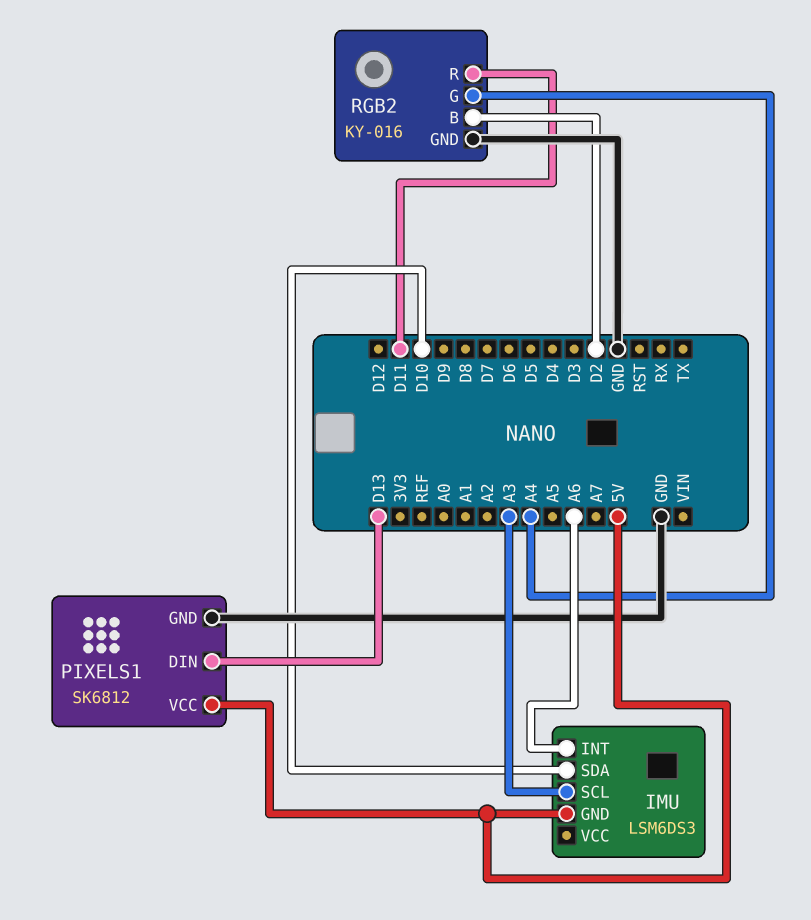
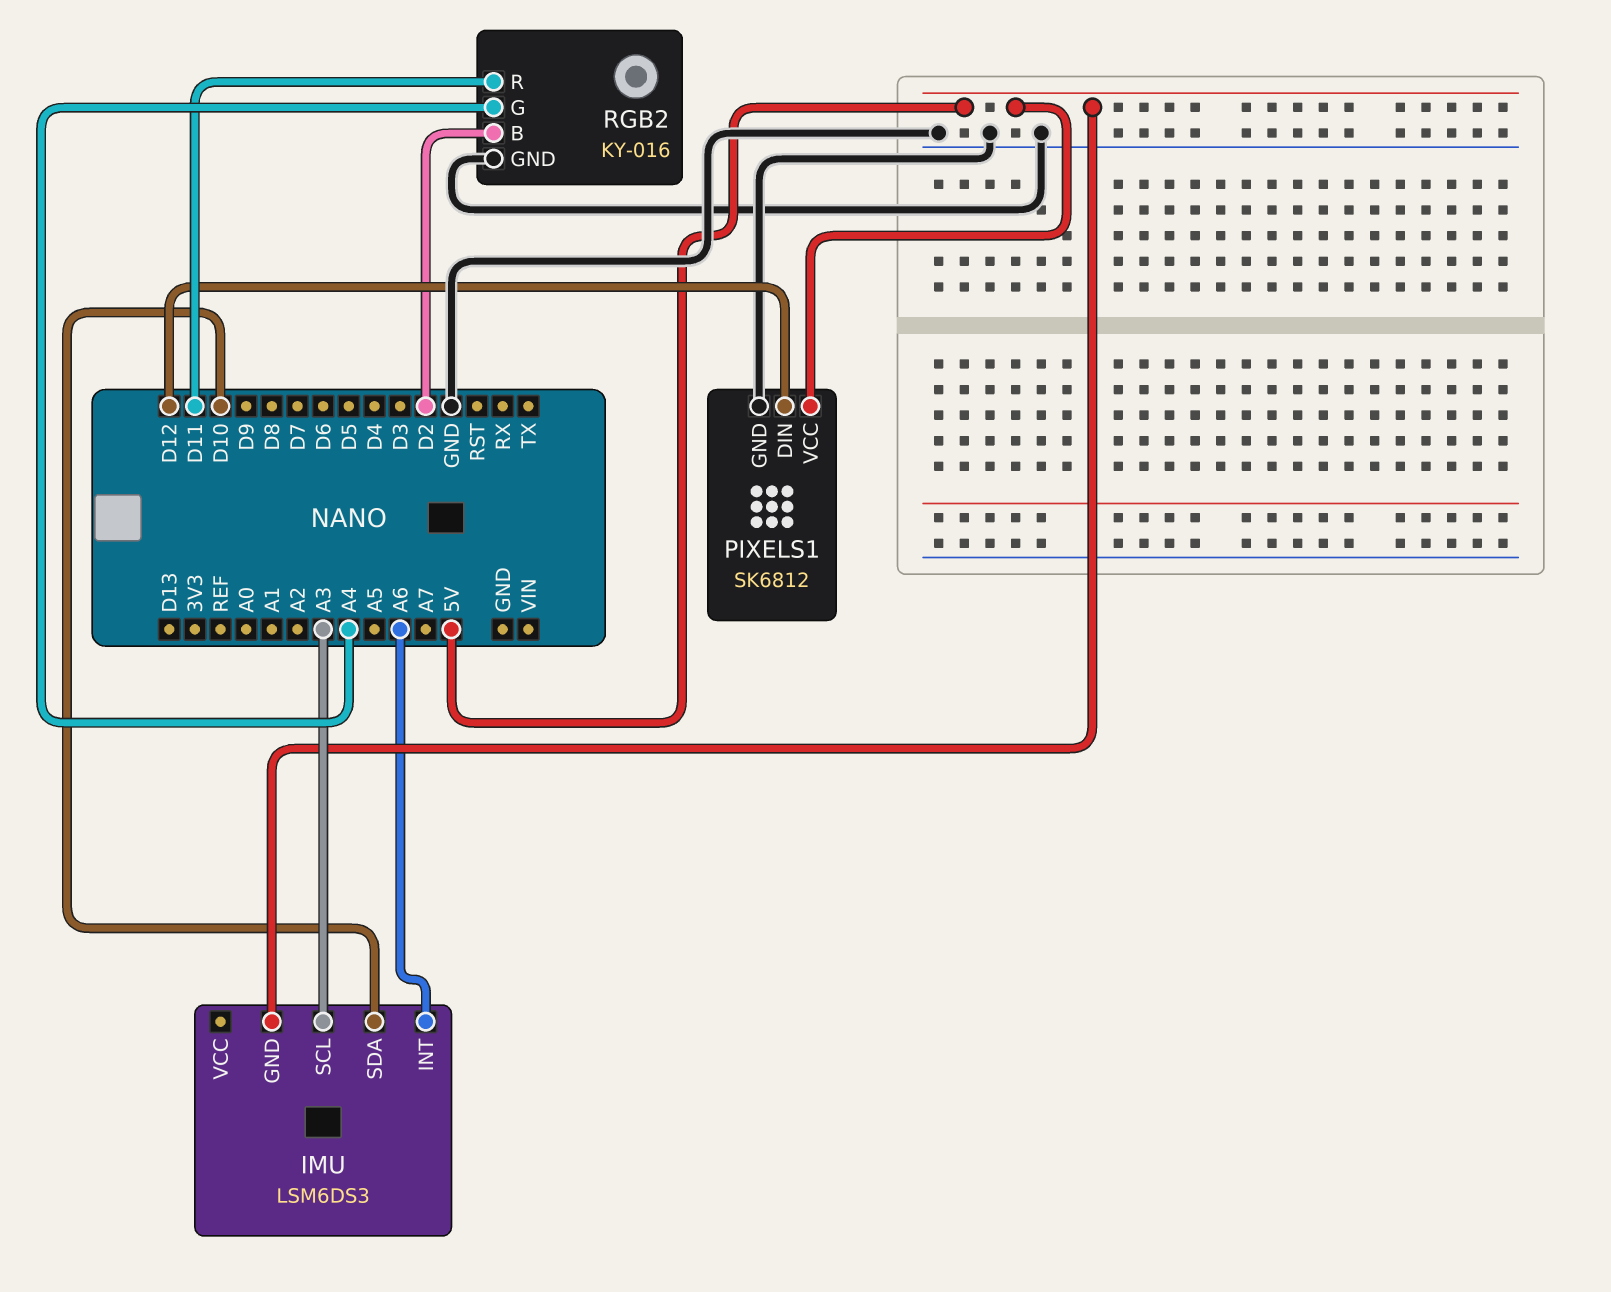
PIXELS1 pin DIN: D13 -> D12

